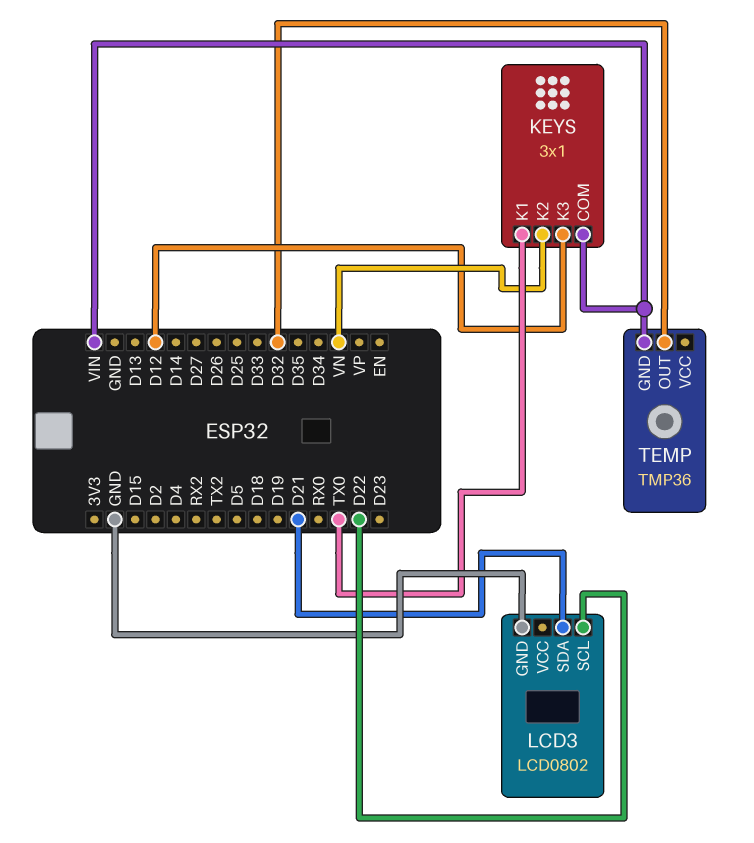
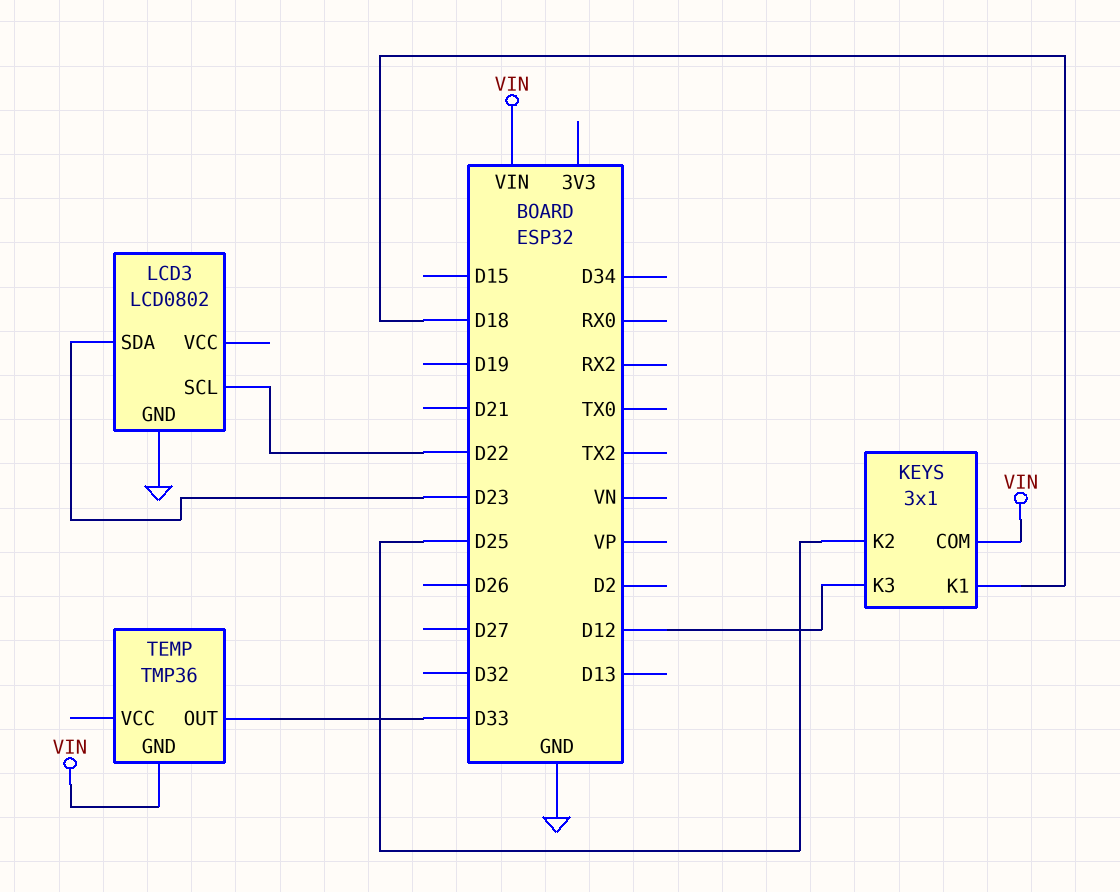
KEYS pin K1: TX0 -> D18
KEYS pin K2: VN -> D25
LCD3 pin SDA: D21 -> D23
TEMP pin OUT: D32 -> D33

